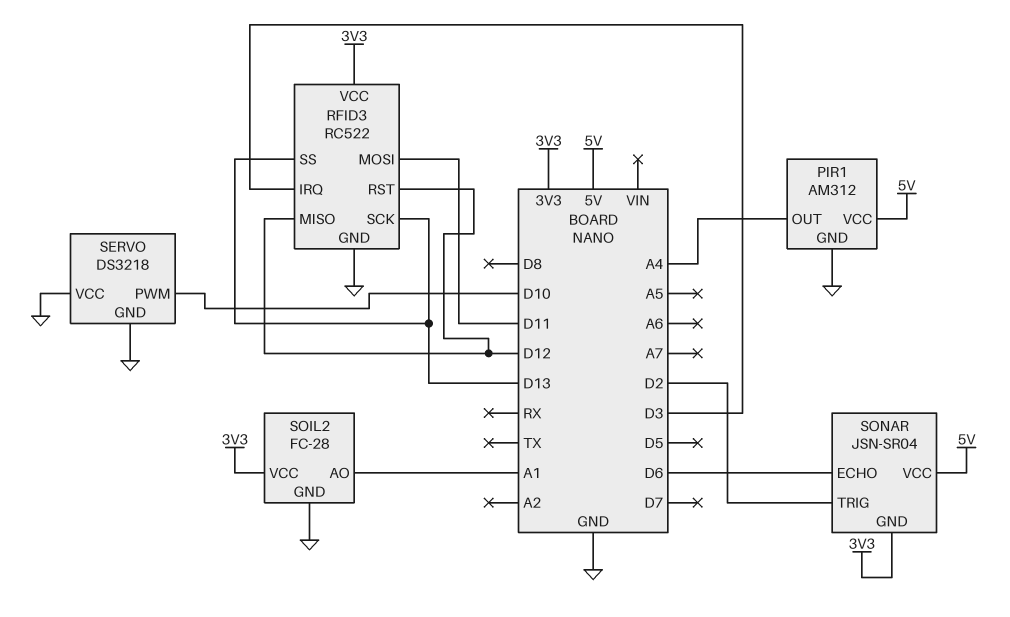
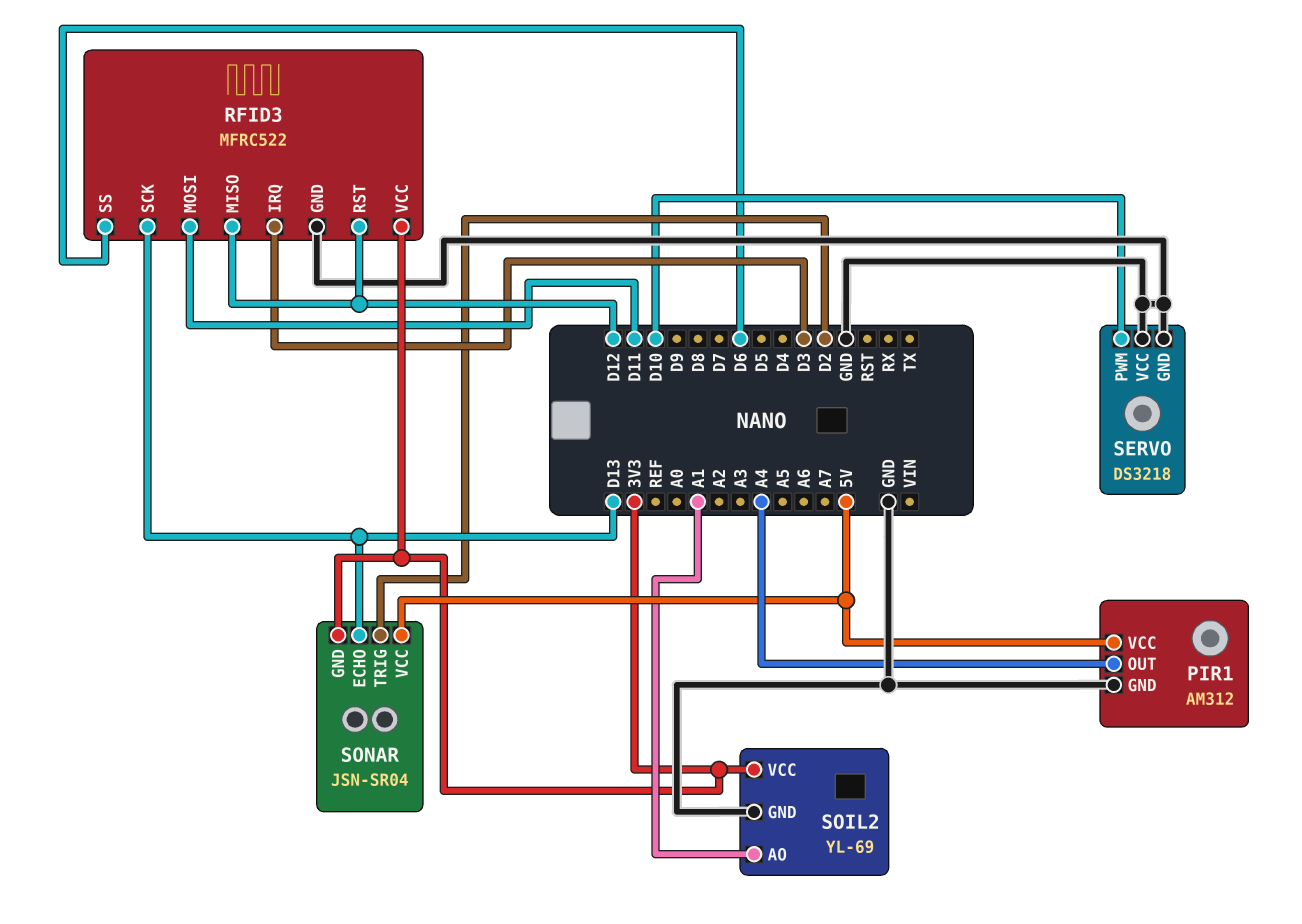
RFID3: RC522 -> MFRC522
RFID3 pin SS: D13 -> D6
SOIL2: FC-28 -> YL-69
SONAR pin ECHO: D6 -> D13

